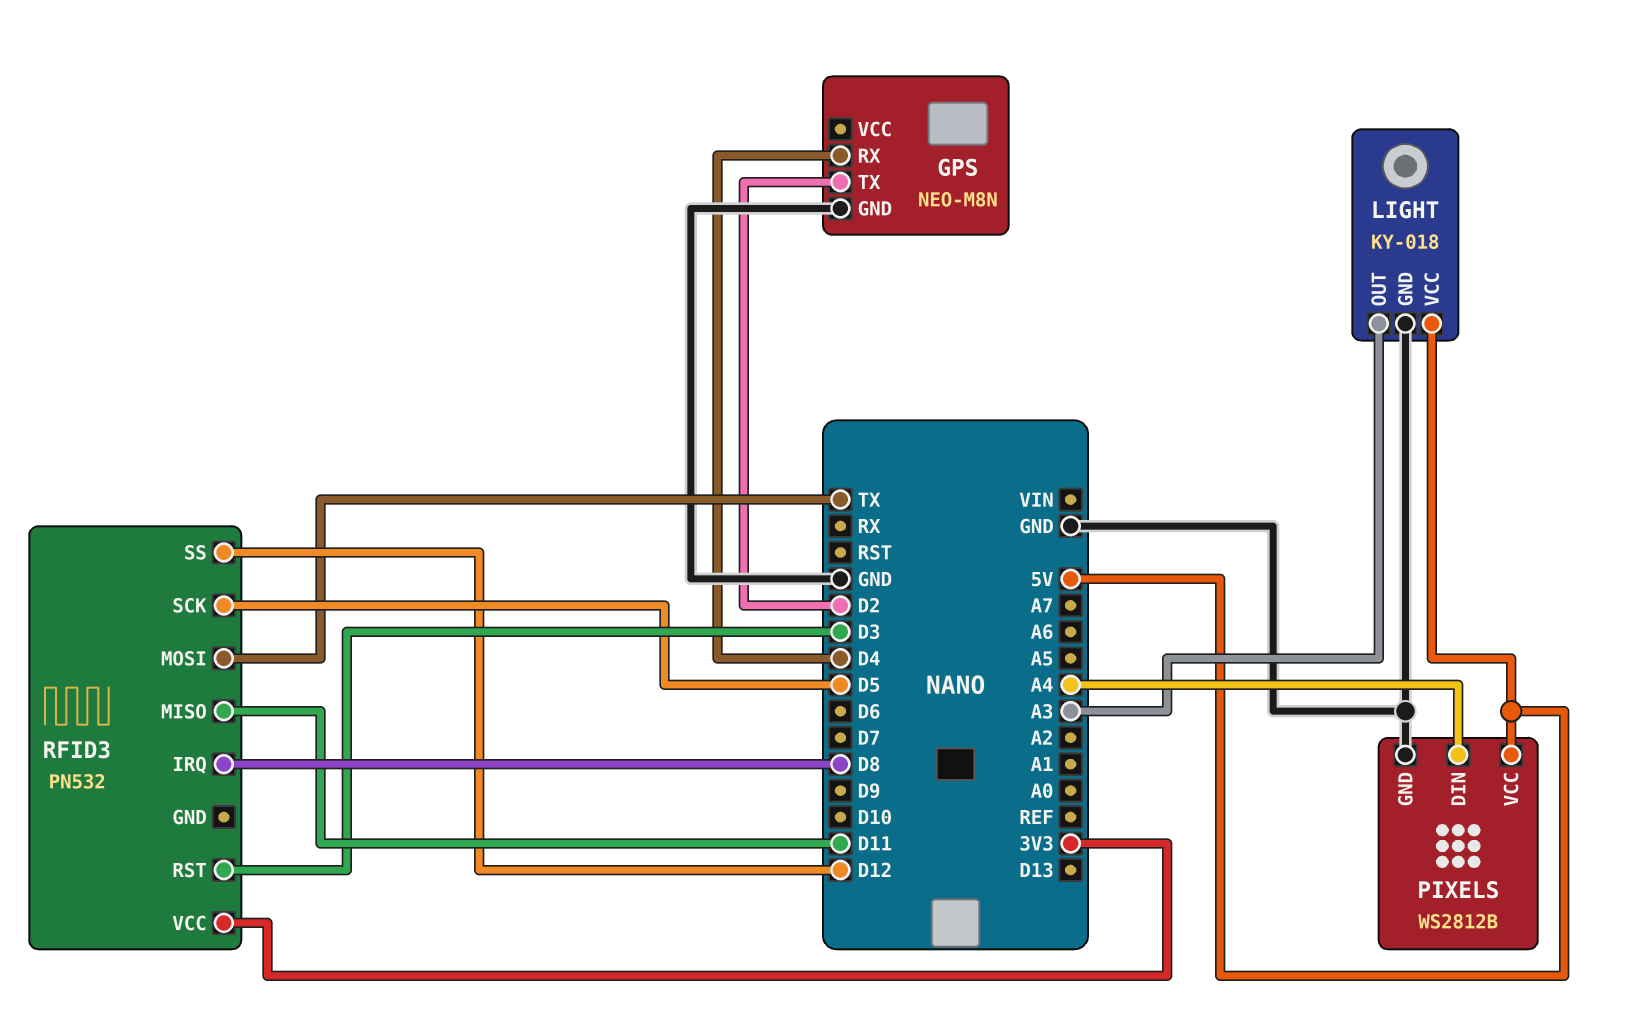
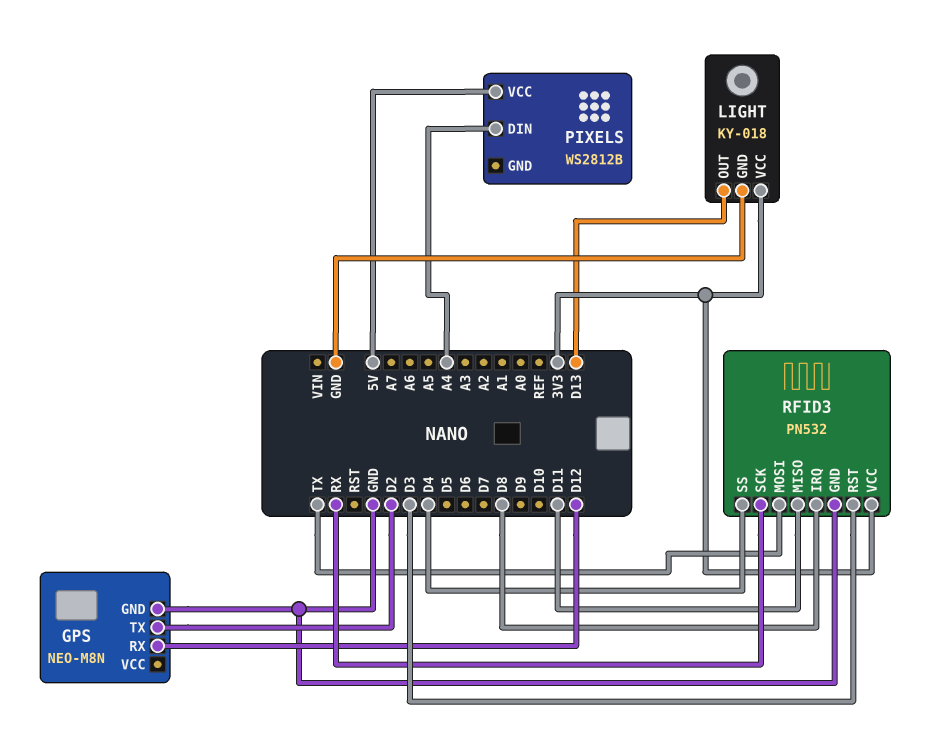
GPS pin RX: D4 -> D12
LIGHT pin OUT: A3 -> D13
LIGHT pin VCC: 5V -> 3V3
PIXELS pin GND: GND -> none
RFID3 pin GND: none -> GND
RFID3 pin SCK: D5 -> RX
RFID3 pin SS: D12 -> D4

